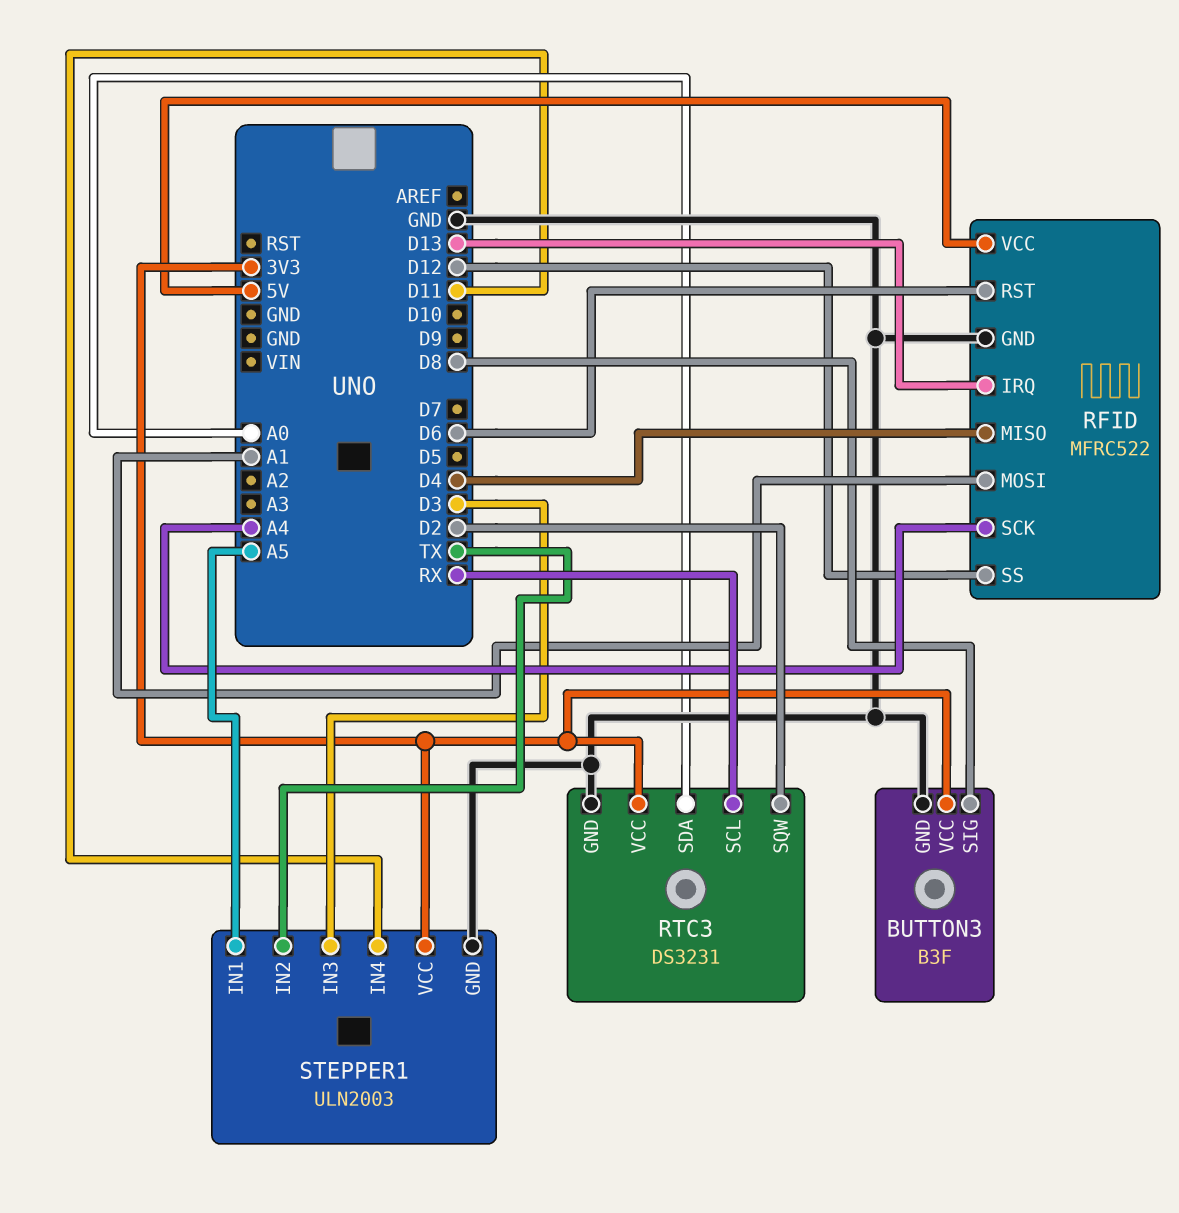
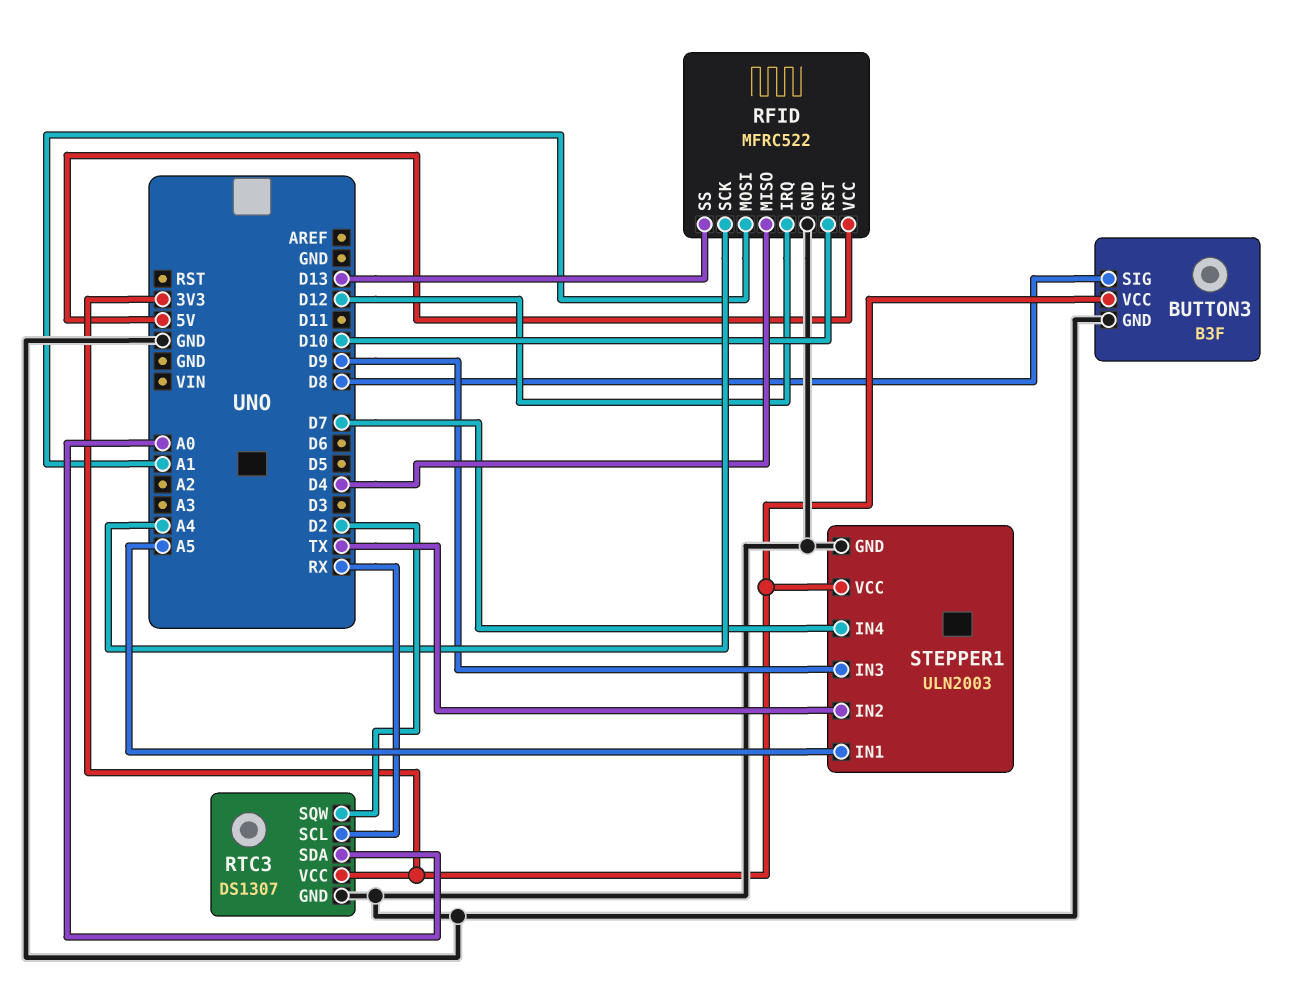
RFID pin IRQ: D13 -> D12
RFID pin RST: D6 -> D10
RFID pin SS: D12 -> D13
RTC3: DS3231 -> DS1307
STEPPER1 pin IN3: D3 -> D9
STEPPER1 pin IN4: D11 -> D7

